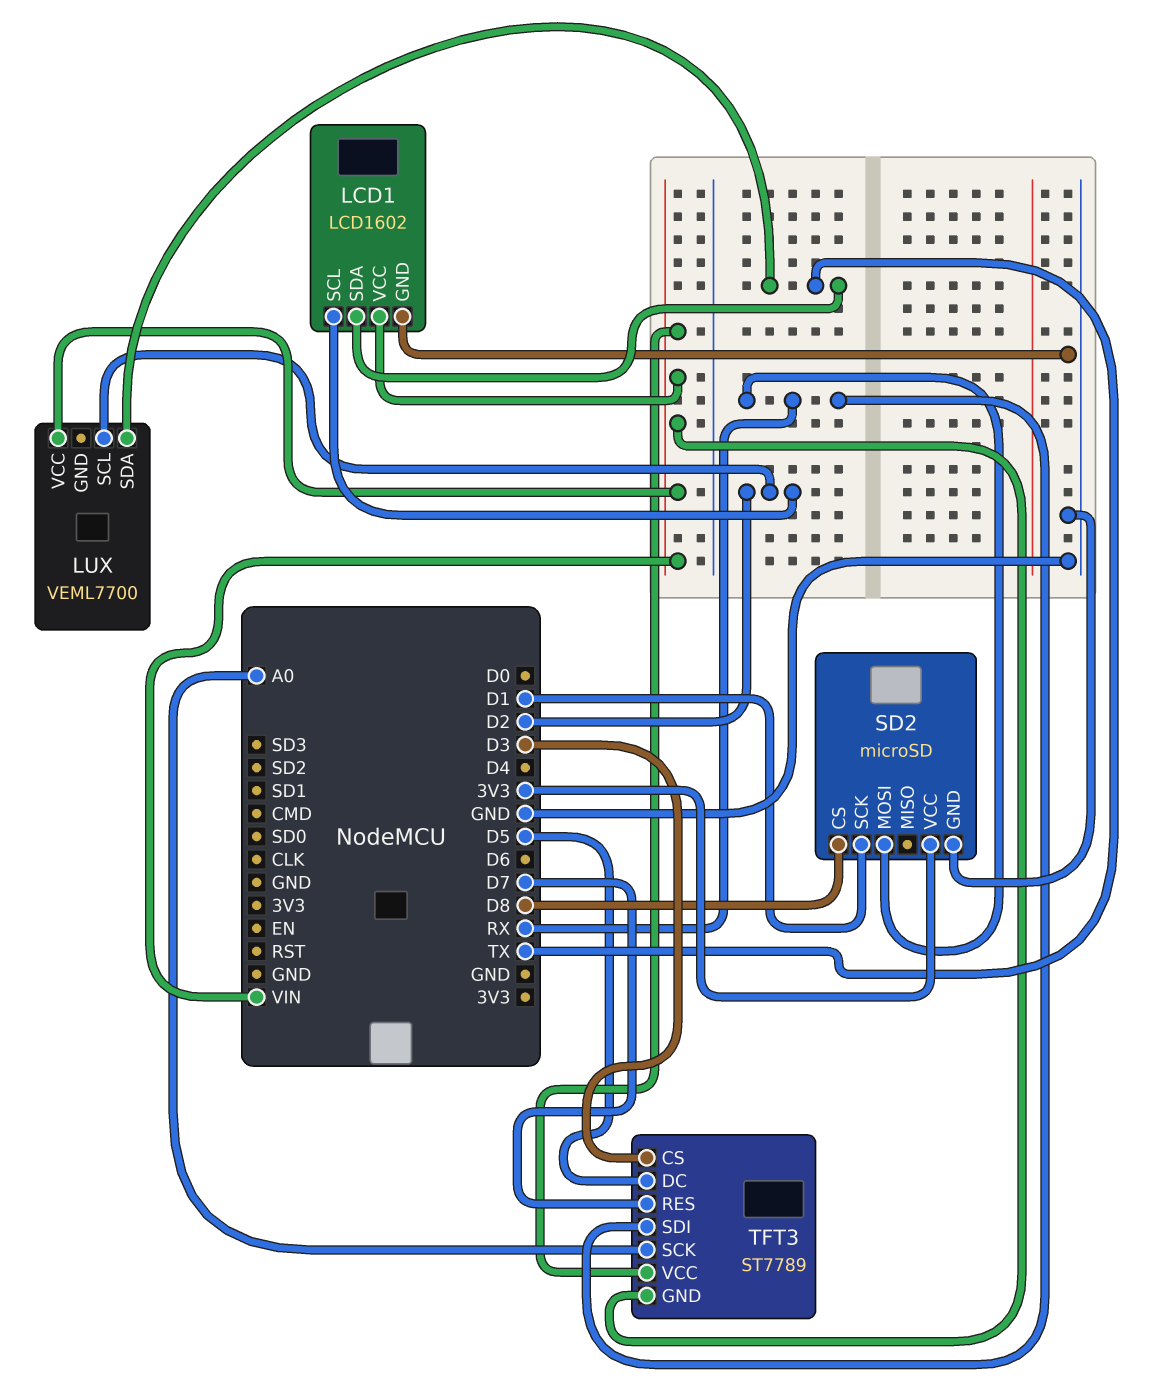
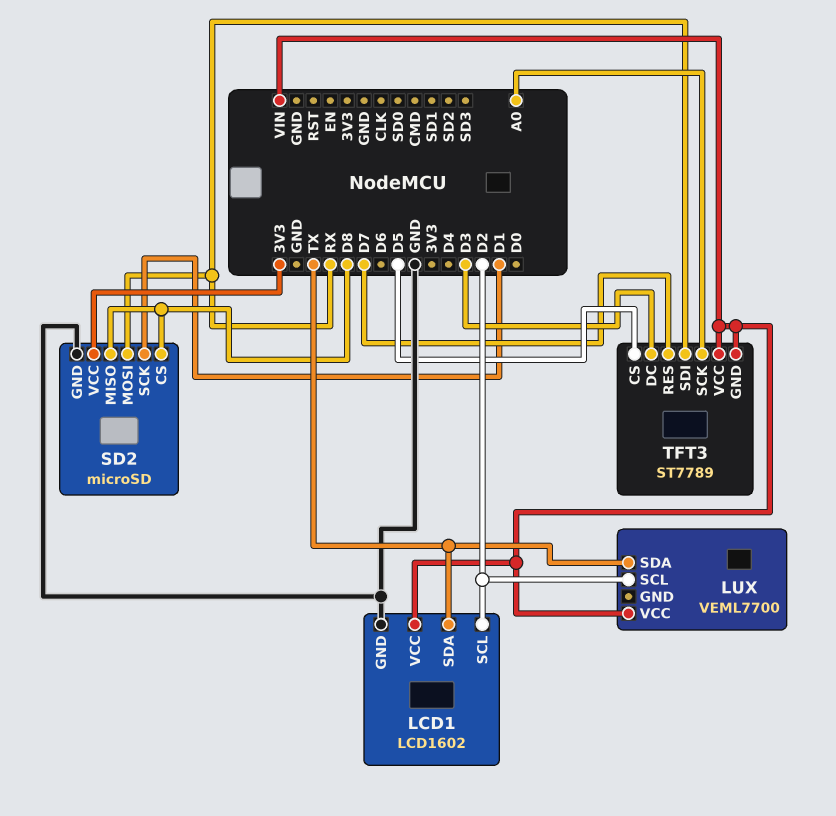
SD2 pin MISO: none -> D8
TFT3 pin CS: D3 -> D5
TFT3 pin DC: D5 -> D3

